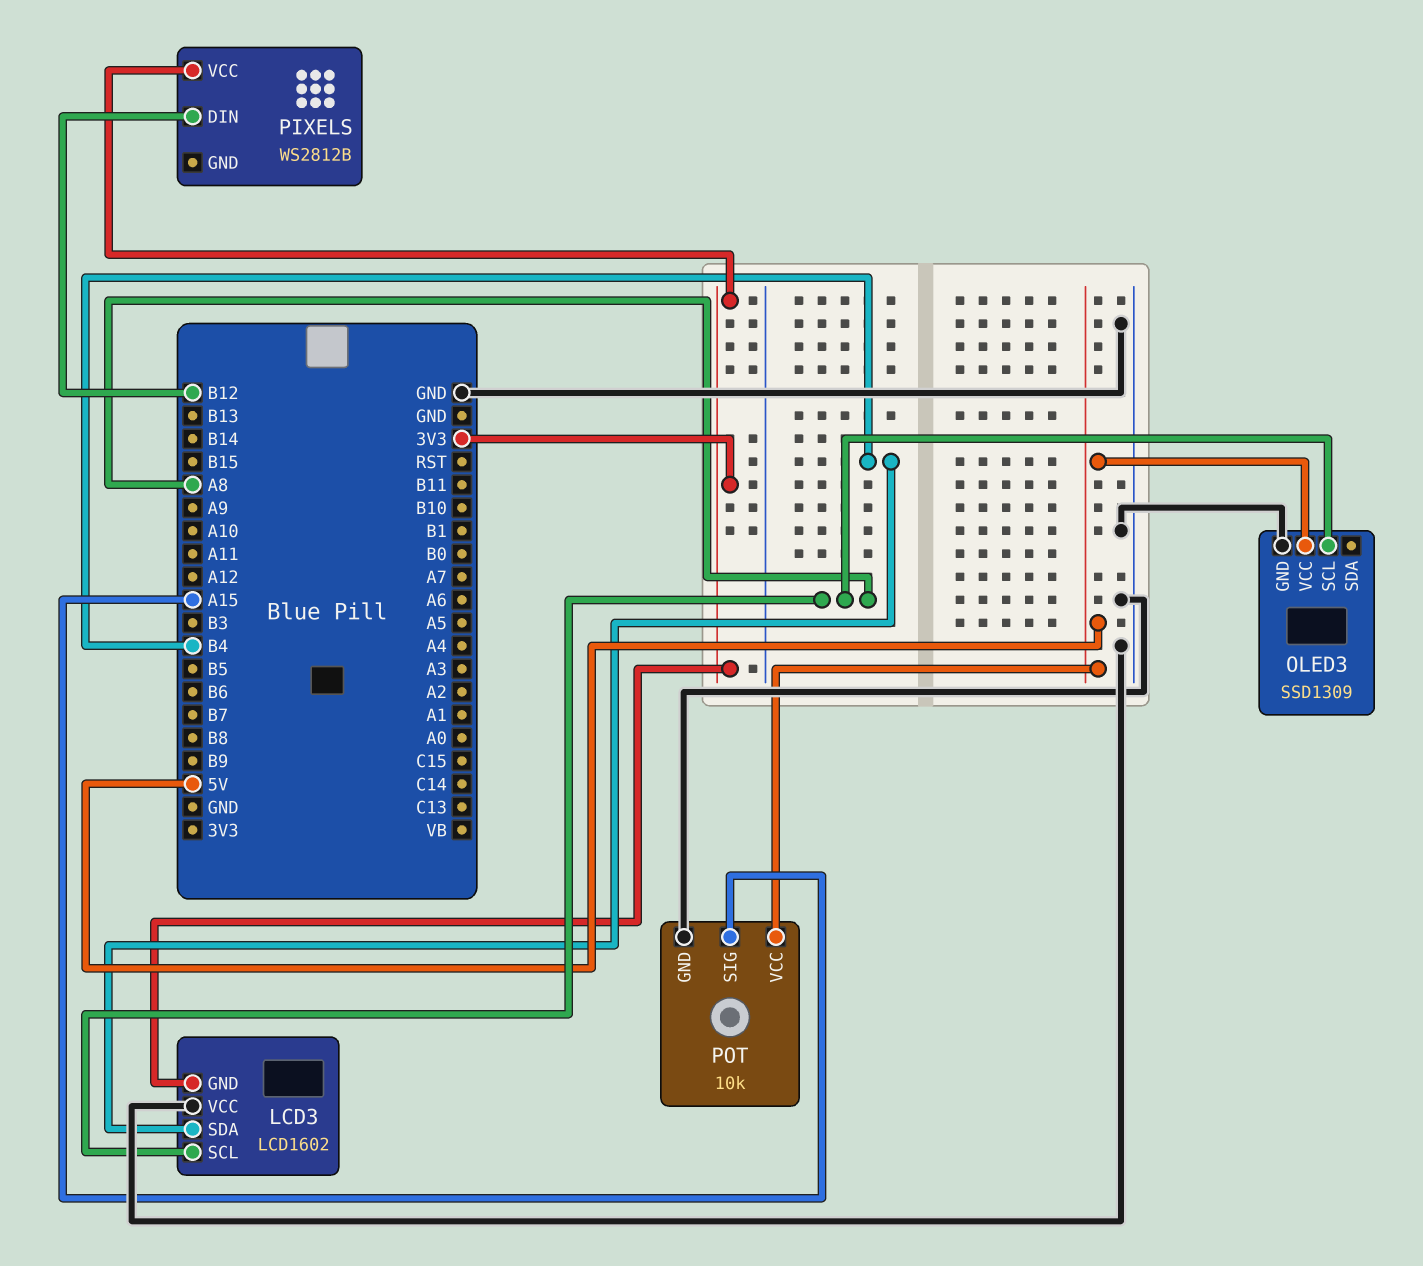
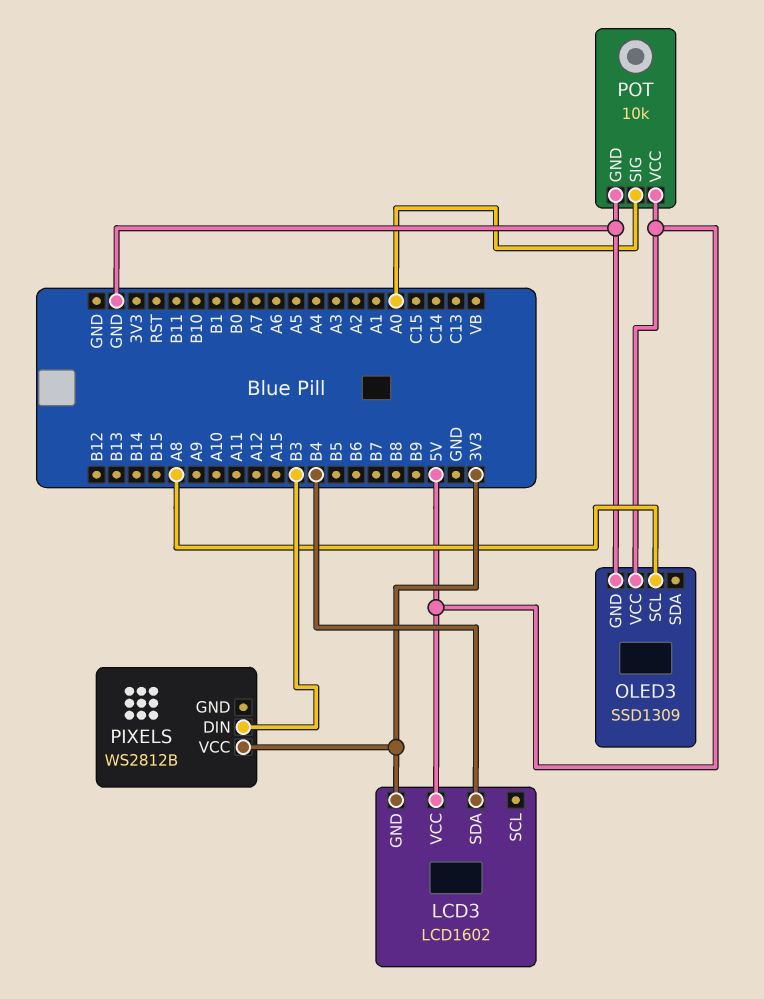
LCD3 pin SCL: A8 -> none
LCD3 pin VCC: GND -> 5V
PIXELS pin DIN: B12 -> B3
POT pin SIG: A15 -> A0

